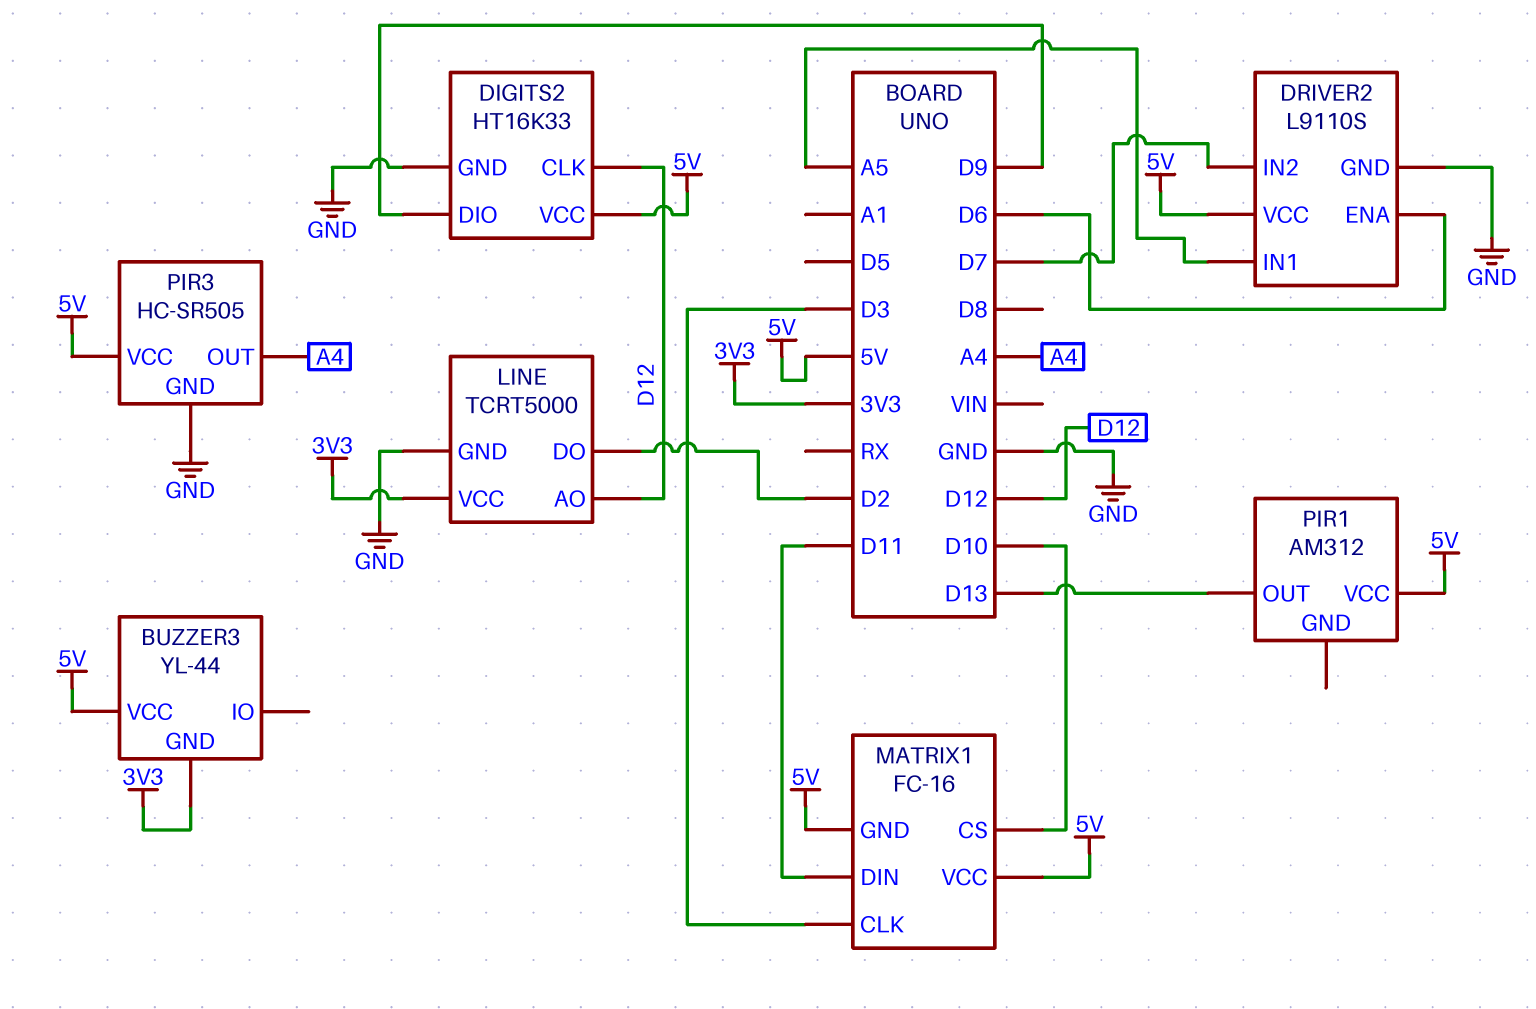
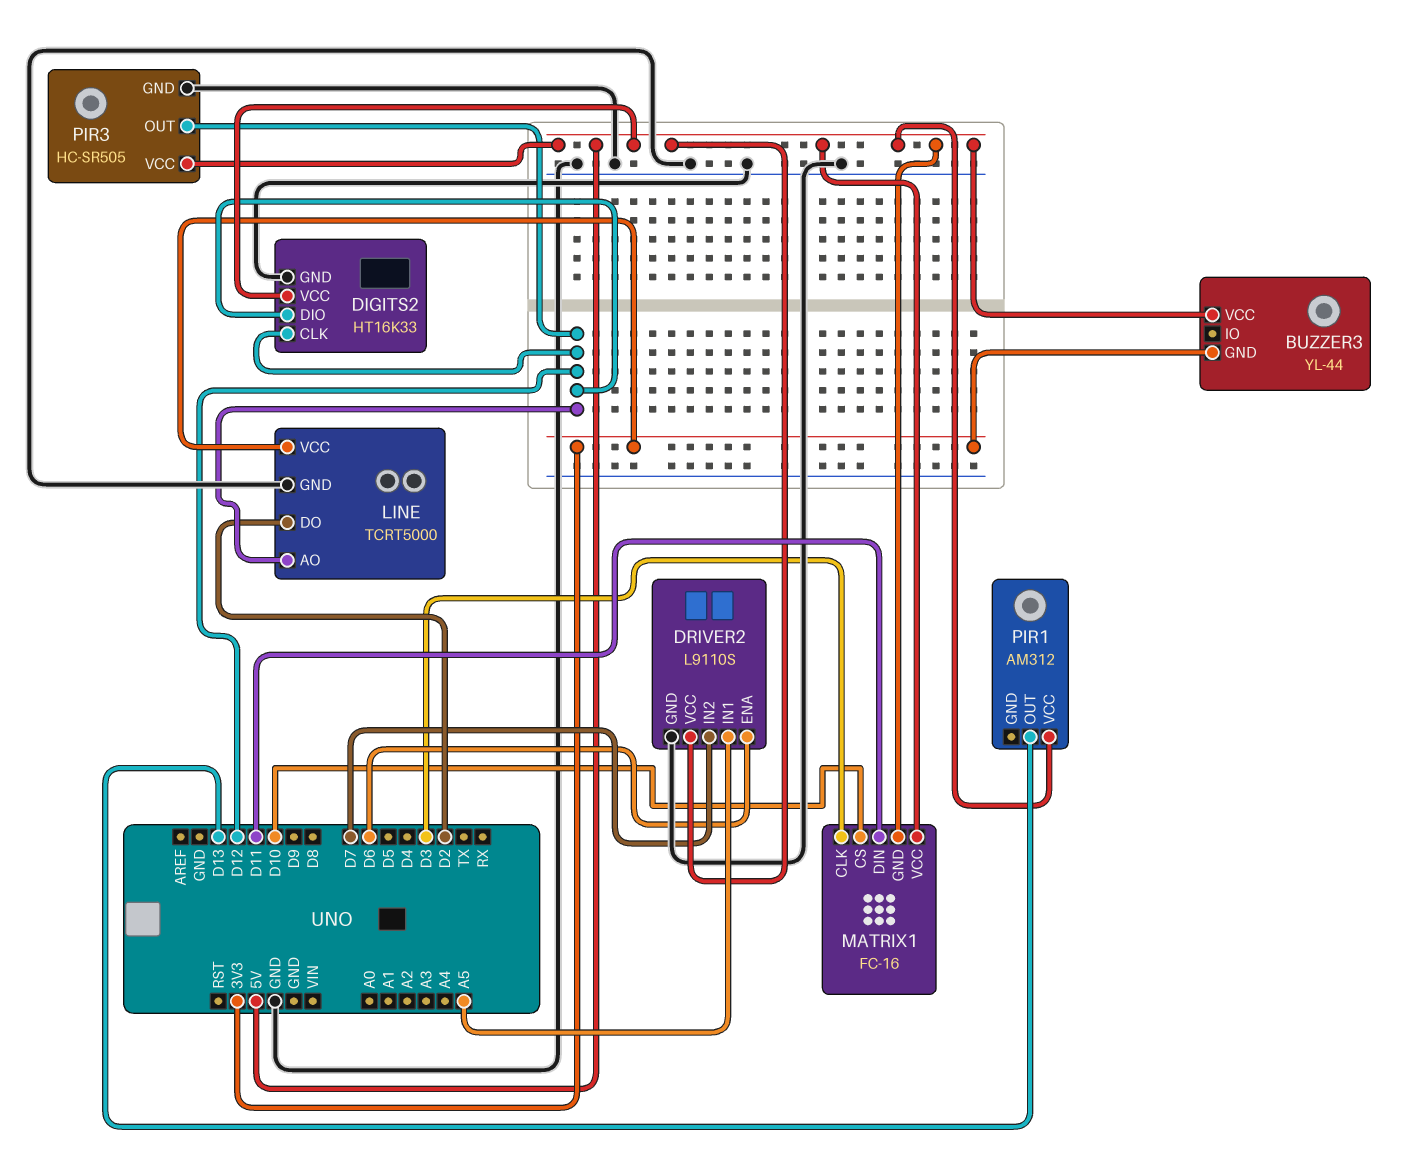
DIGITS2 pin DIO: D9 -> D12
PIR3 pin OUT: A4 -> D12

